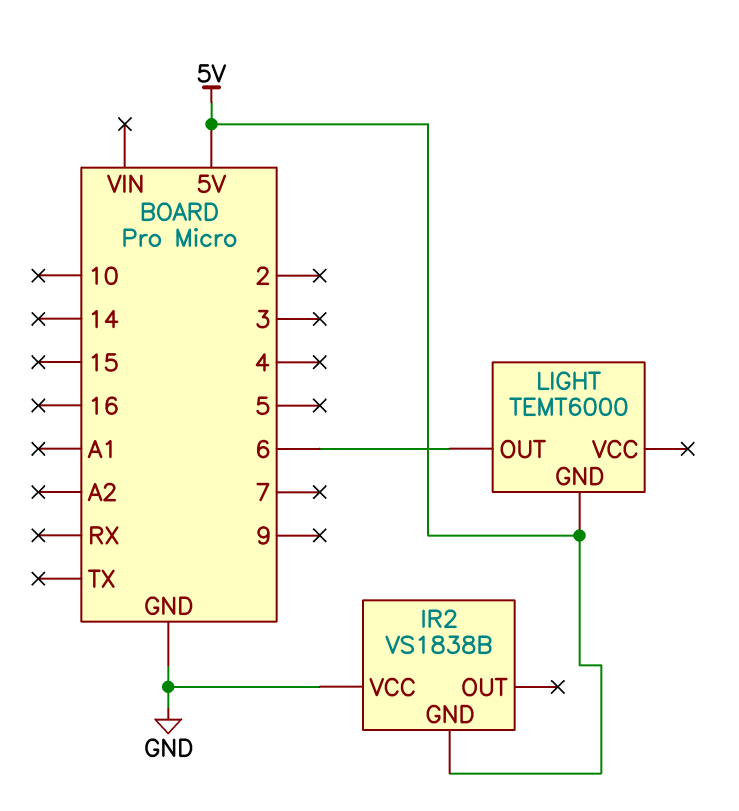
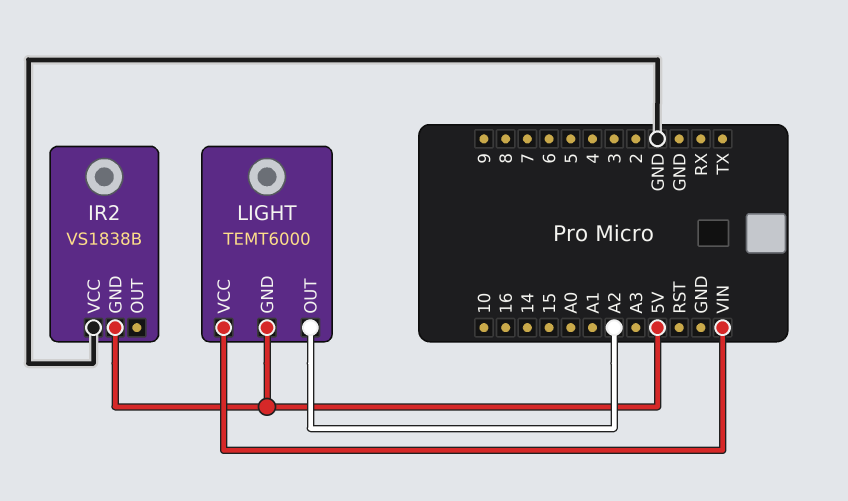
LIGHT pin OUT: 6 -> A2
LIGHT pin VCC: none -> VIN

